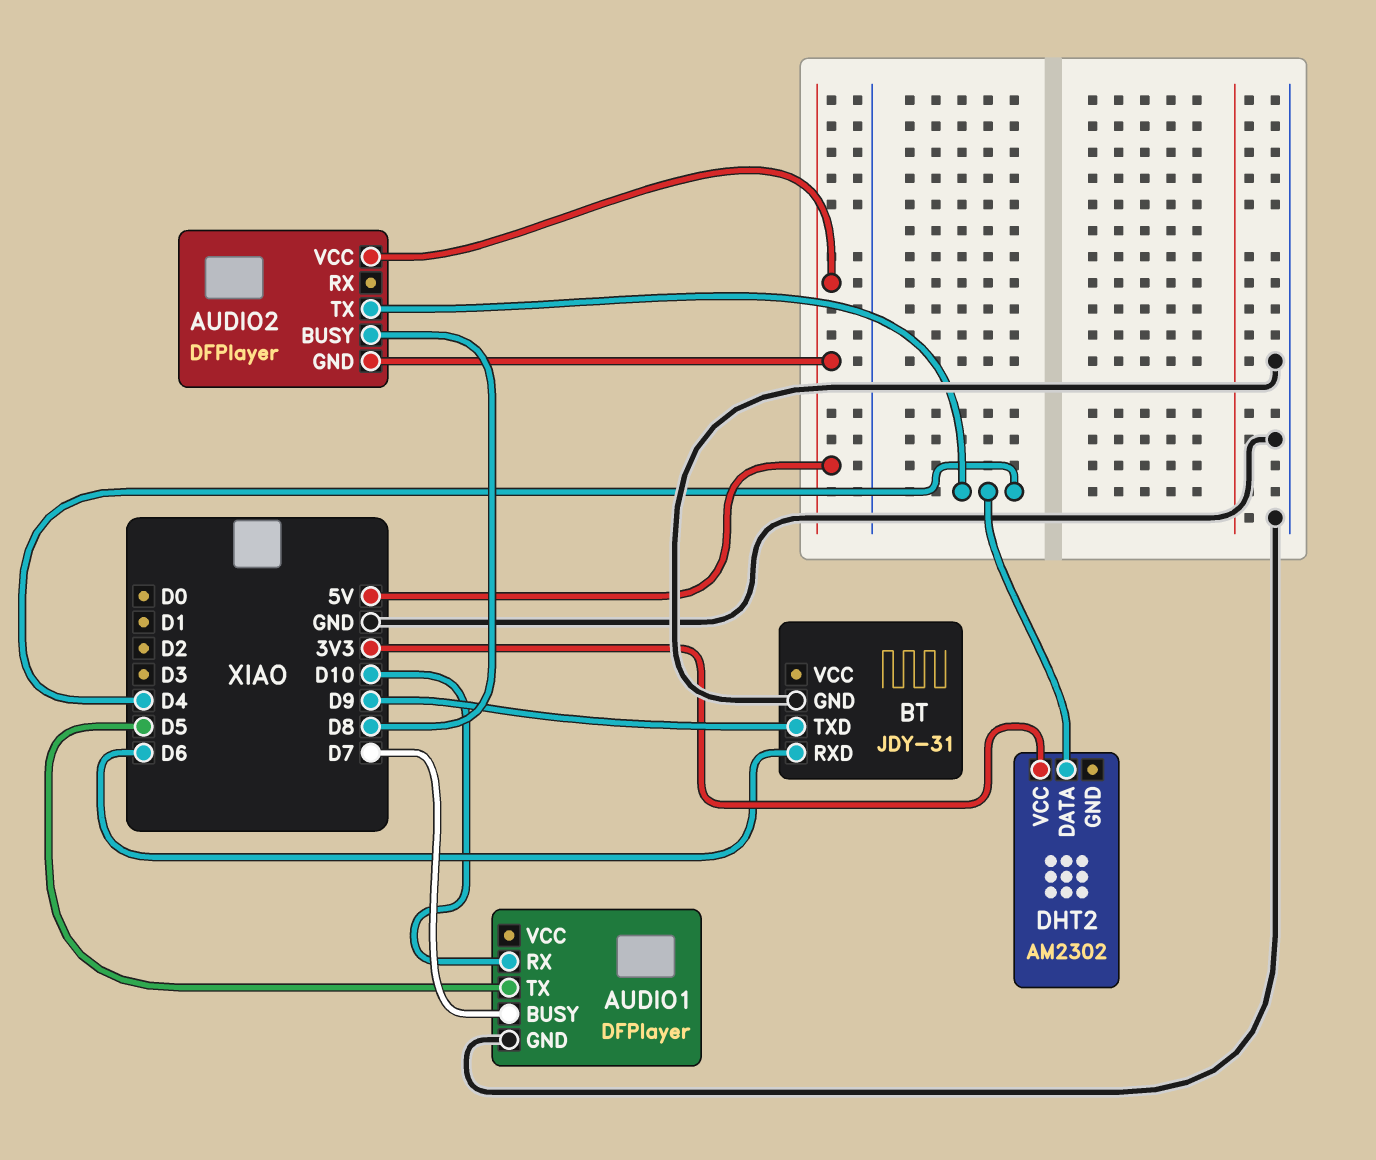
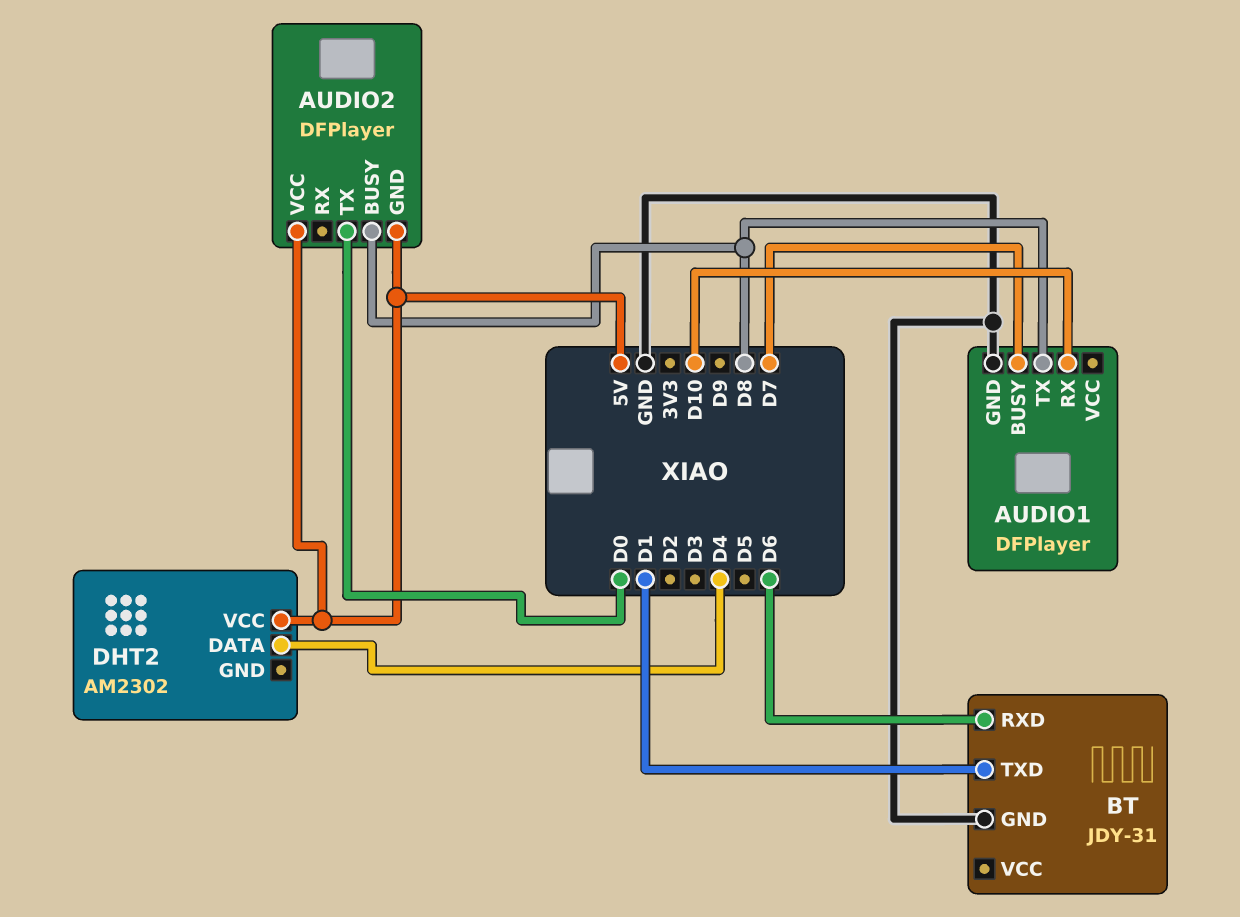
AUDIO1 pin TX: D5 -> D8
AUDIO2 pin TX: D4 -> D0
BT pin TXD: D9 -> D1
DHT2 pin VCC: 3V3 -> 5V

